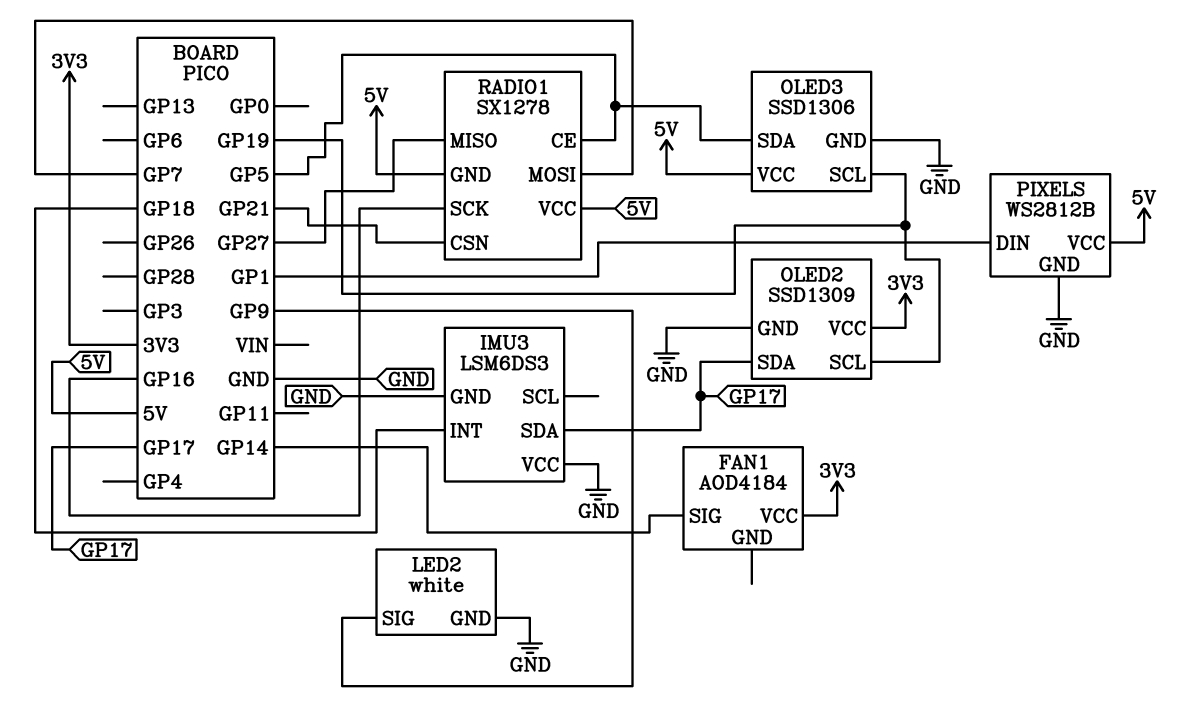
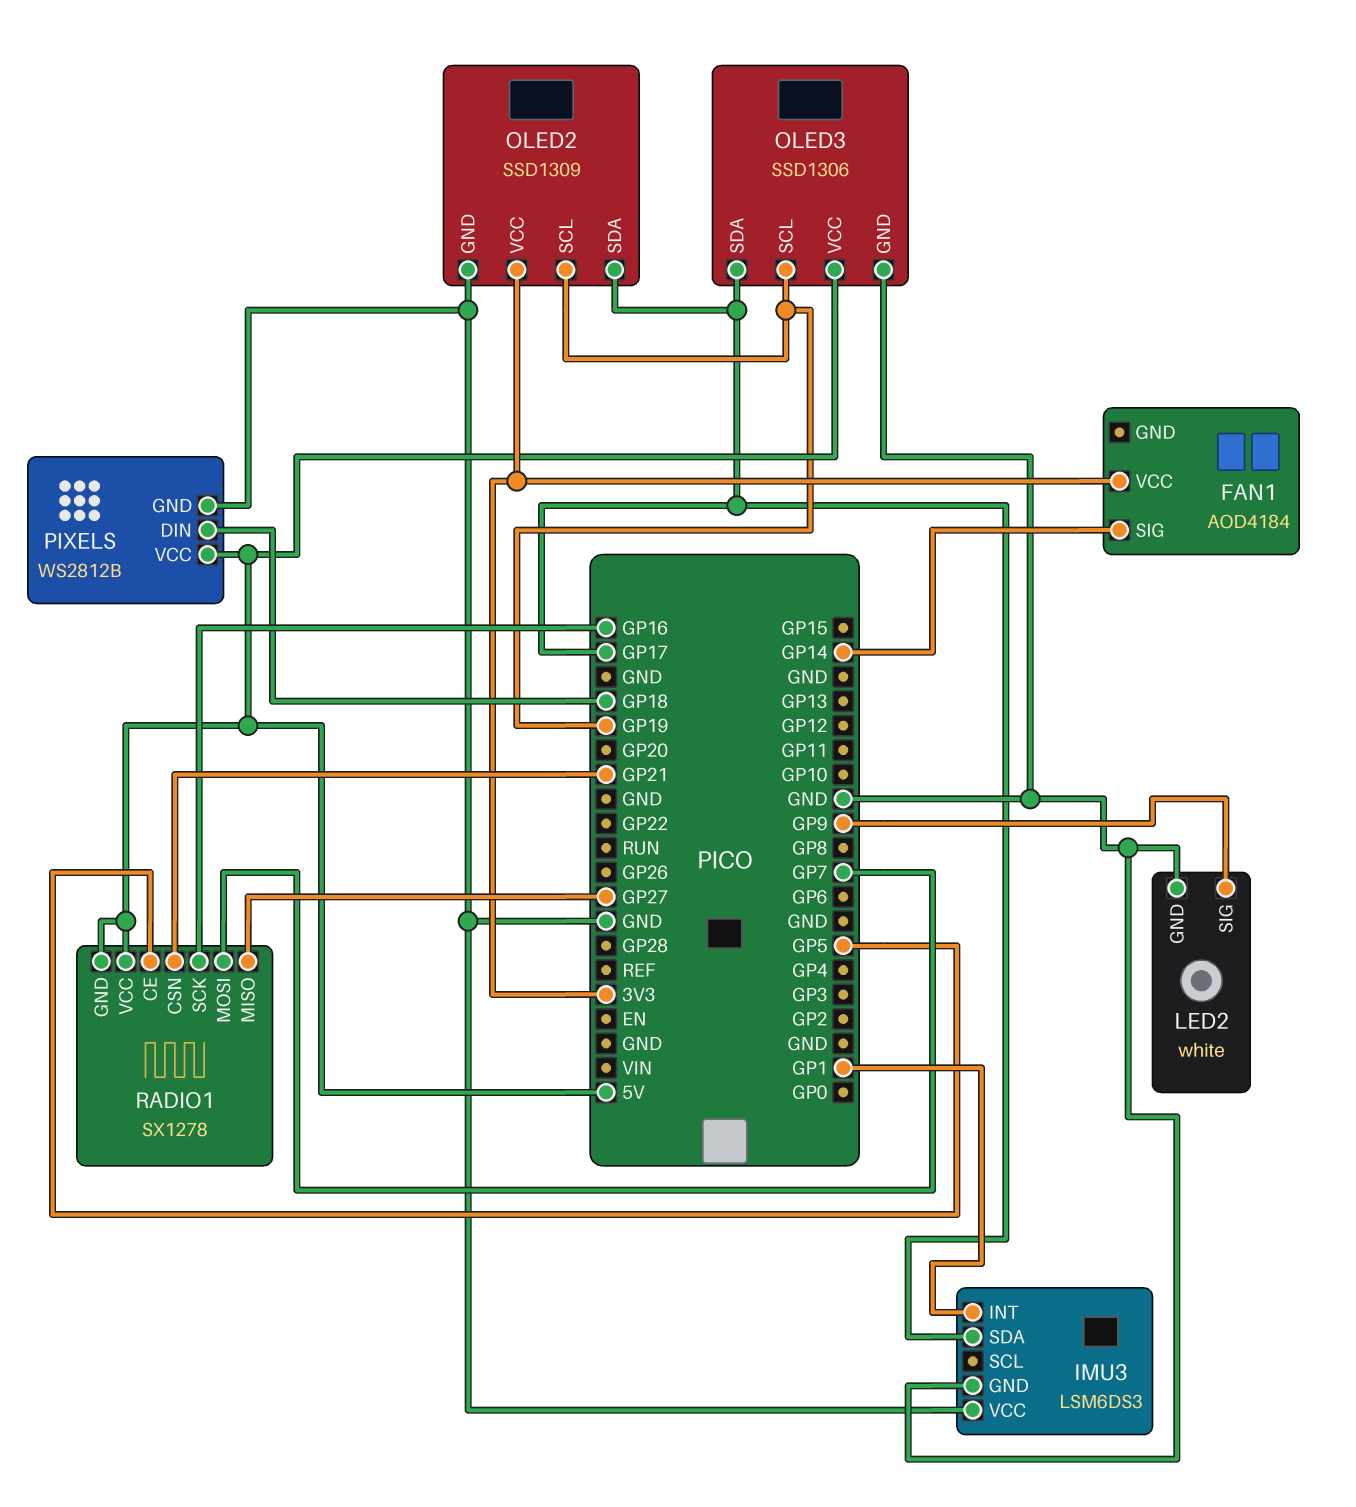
IMU3 pin INT: GP18 -> GP1
OLED3 pin SDA: GP5 -> GP17
PIXELS pin DIN: GP1 -> GP18

